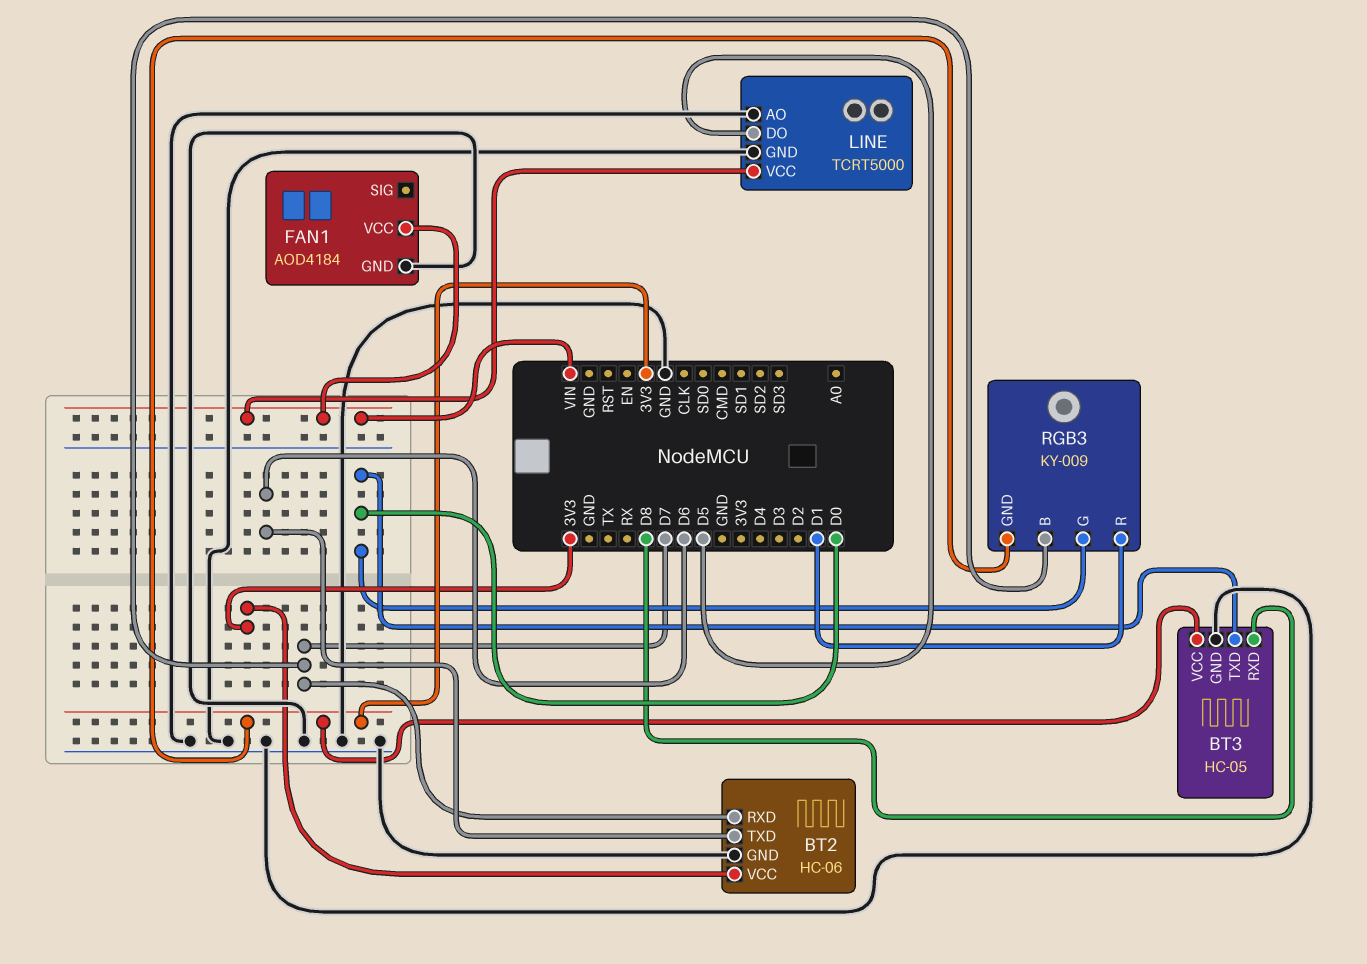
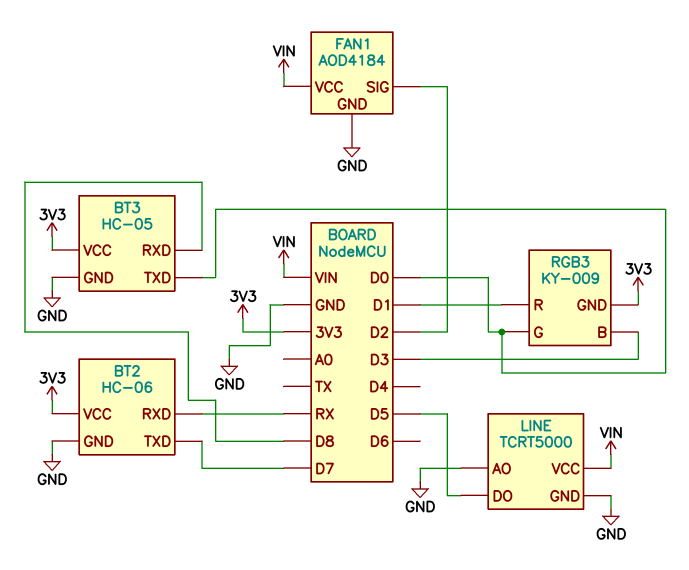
BT2 pin RXD: D7 -> RX
BT2 pin TXD: D6 -> D7
FAN1 pin SIG: none -> D2
RGB3 pin B: D7 -> D3

